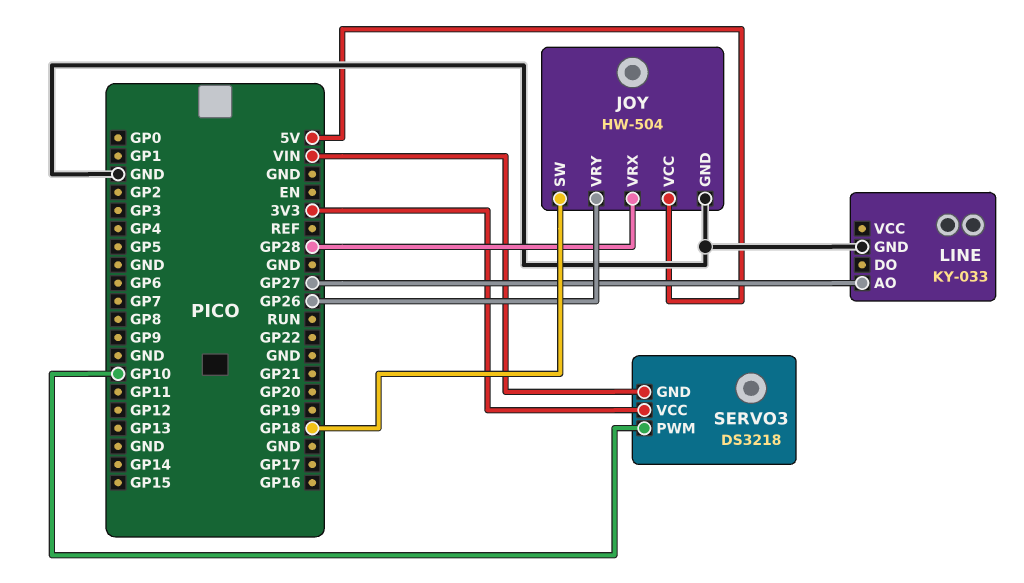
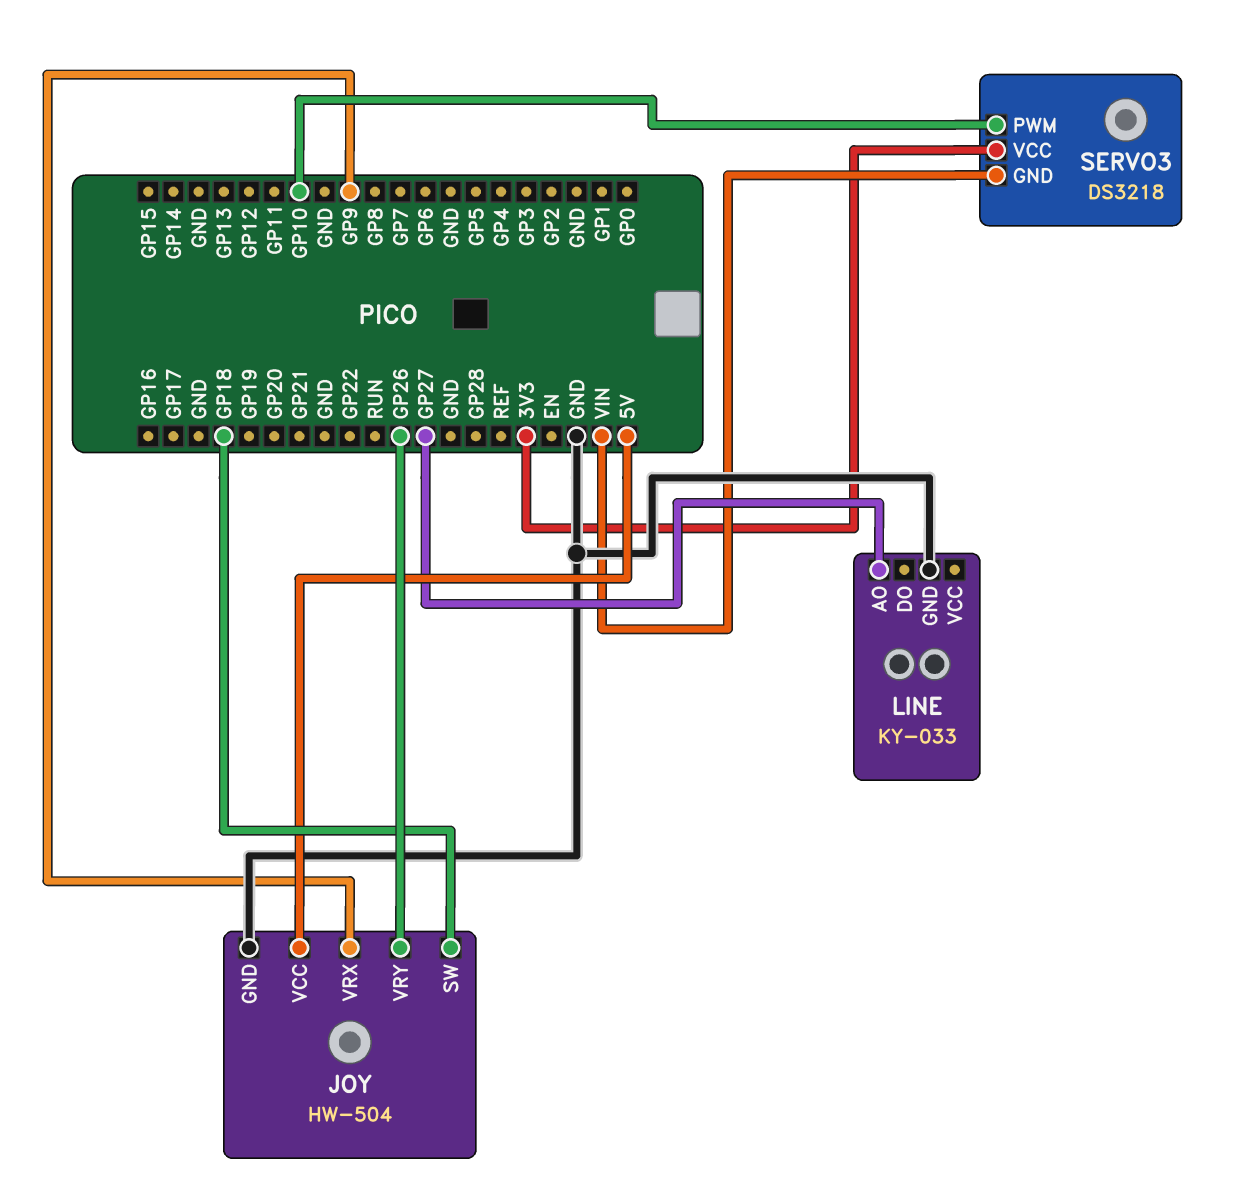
JOY pin VRX: GP28 -> GP9

